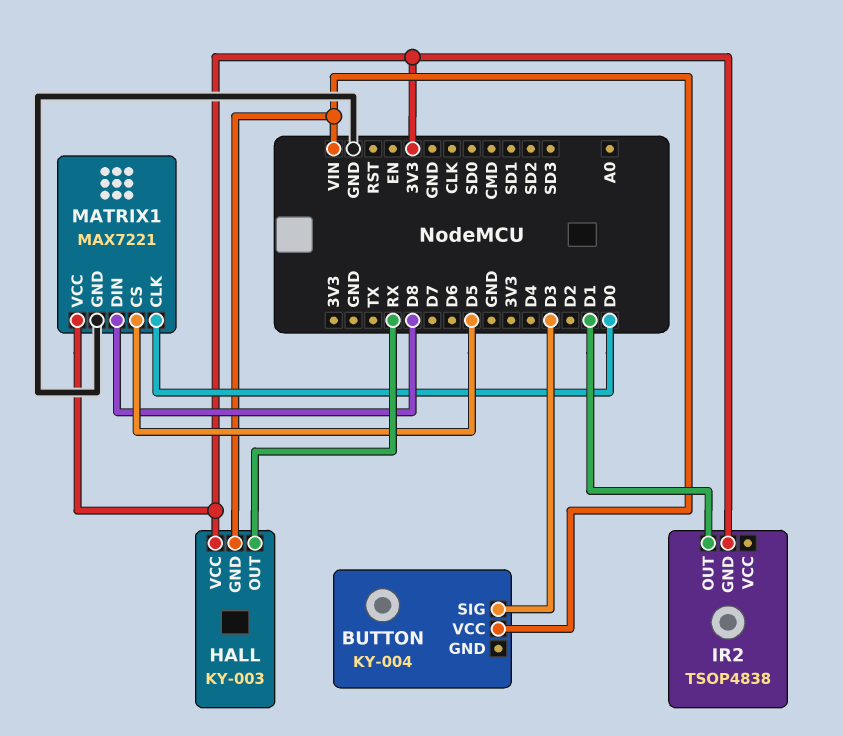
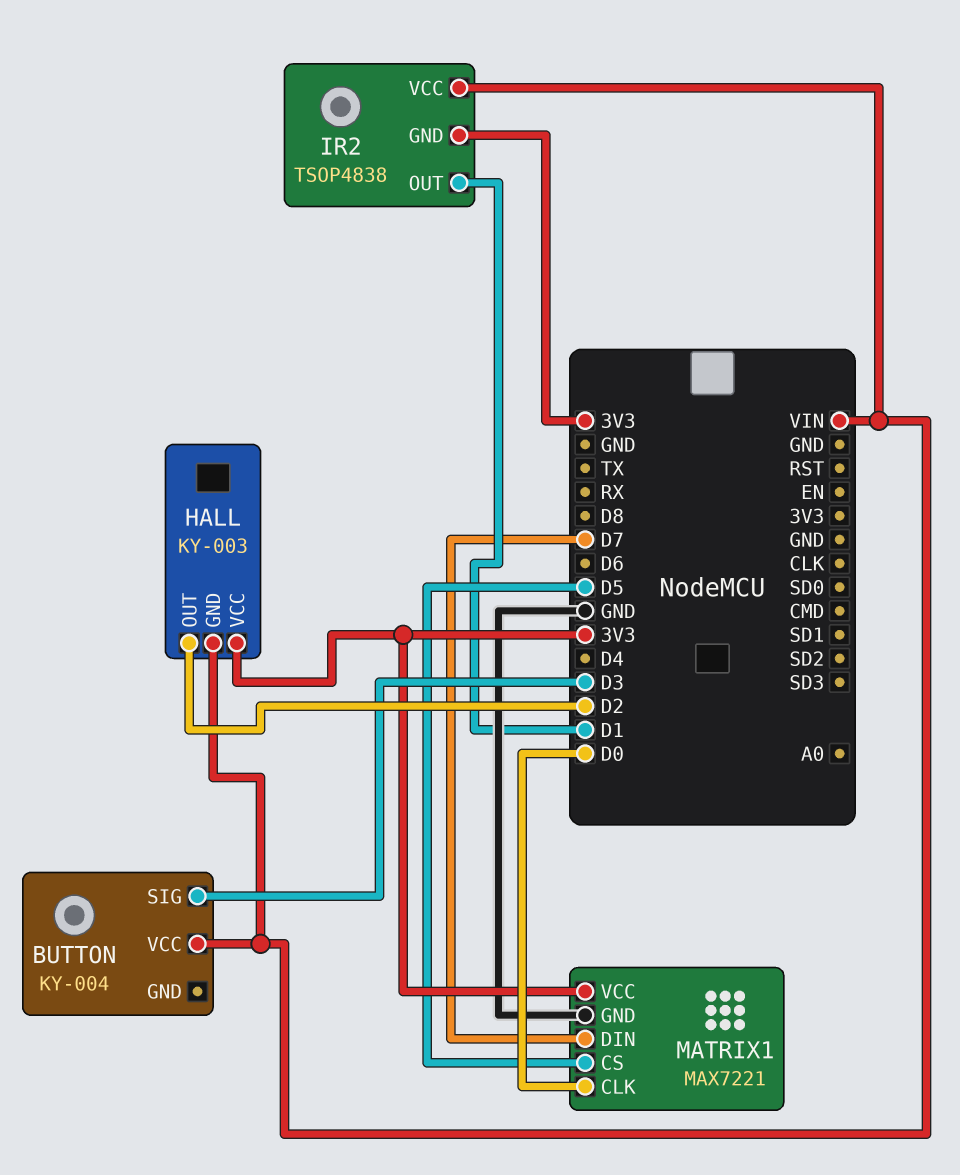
HALL pin OUT: RX -> D2
IR2 pin VCC: none -> VIN
MATRIX1 pin DIN: D8 -> D7

